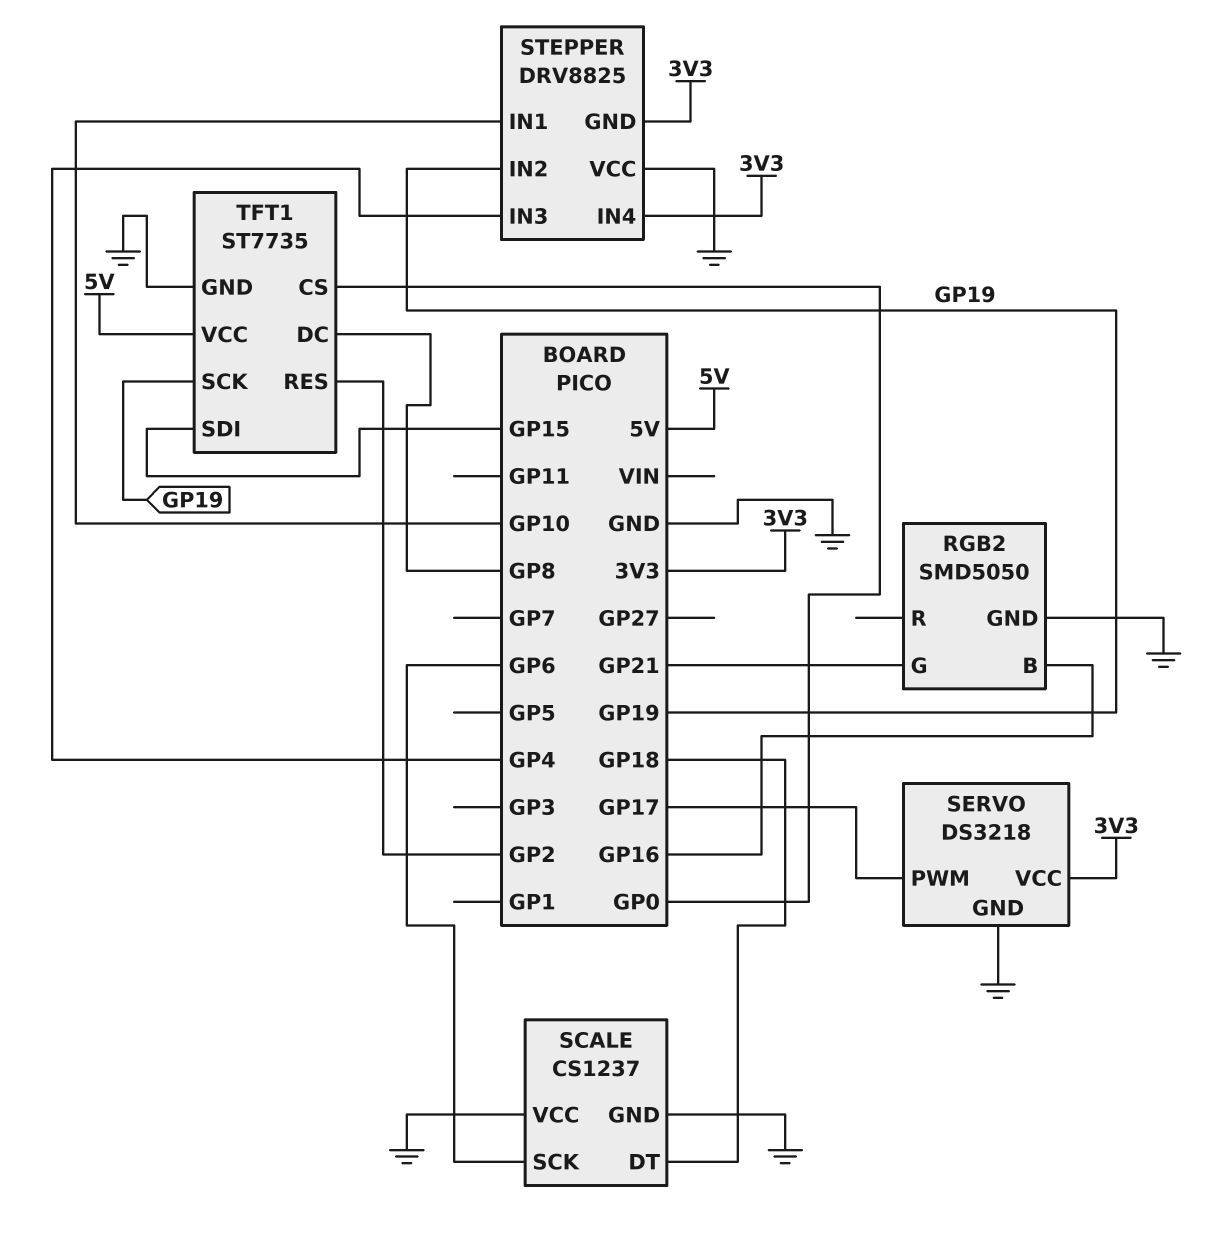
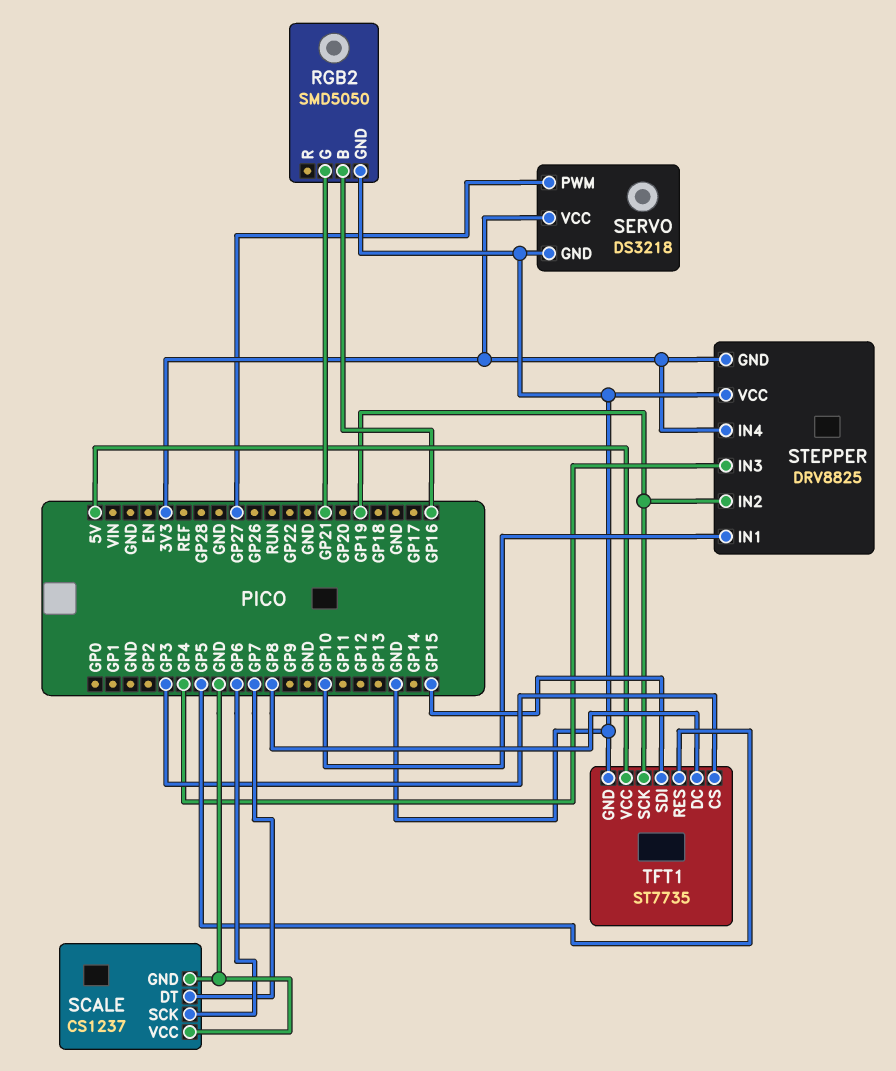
SCALE pin DT: GP18 -> GP7
SERVO pin PWM: GP17 -> GP27
TFT1 pin CS: GP0 -> GP3
TFT1 pin RES: GP2 -> GP5

